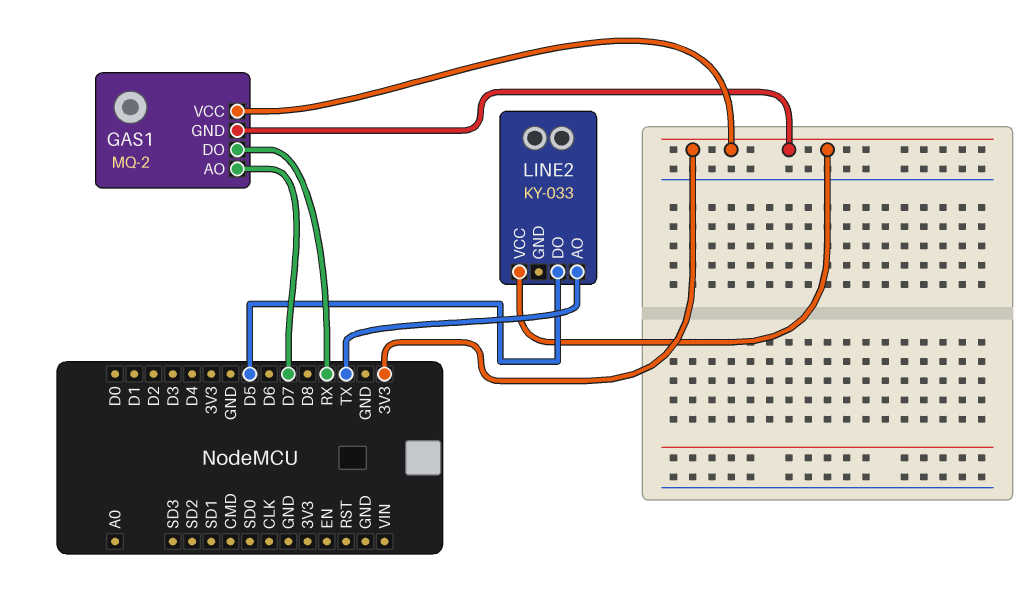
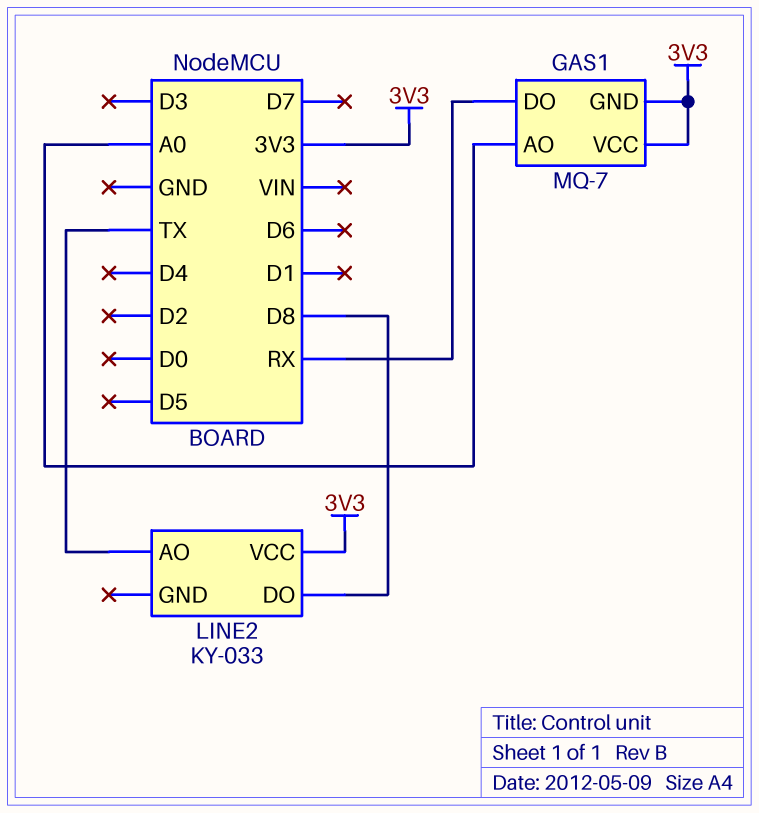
GAS1: MQ-2 -> MQ-7
GAS1 pin AO: D7 -> A0
LINE2 pin DO: D5 -> D8

